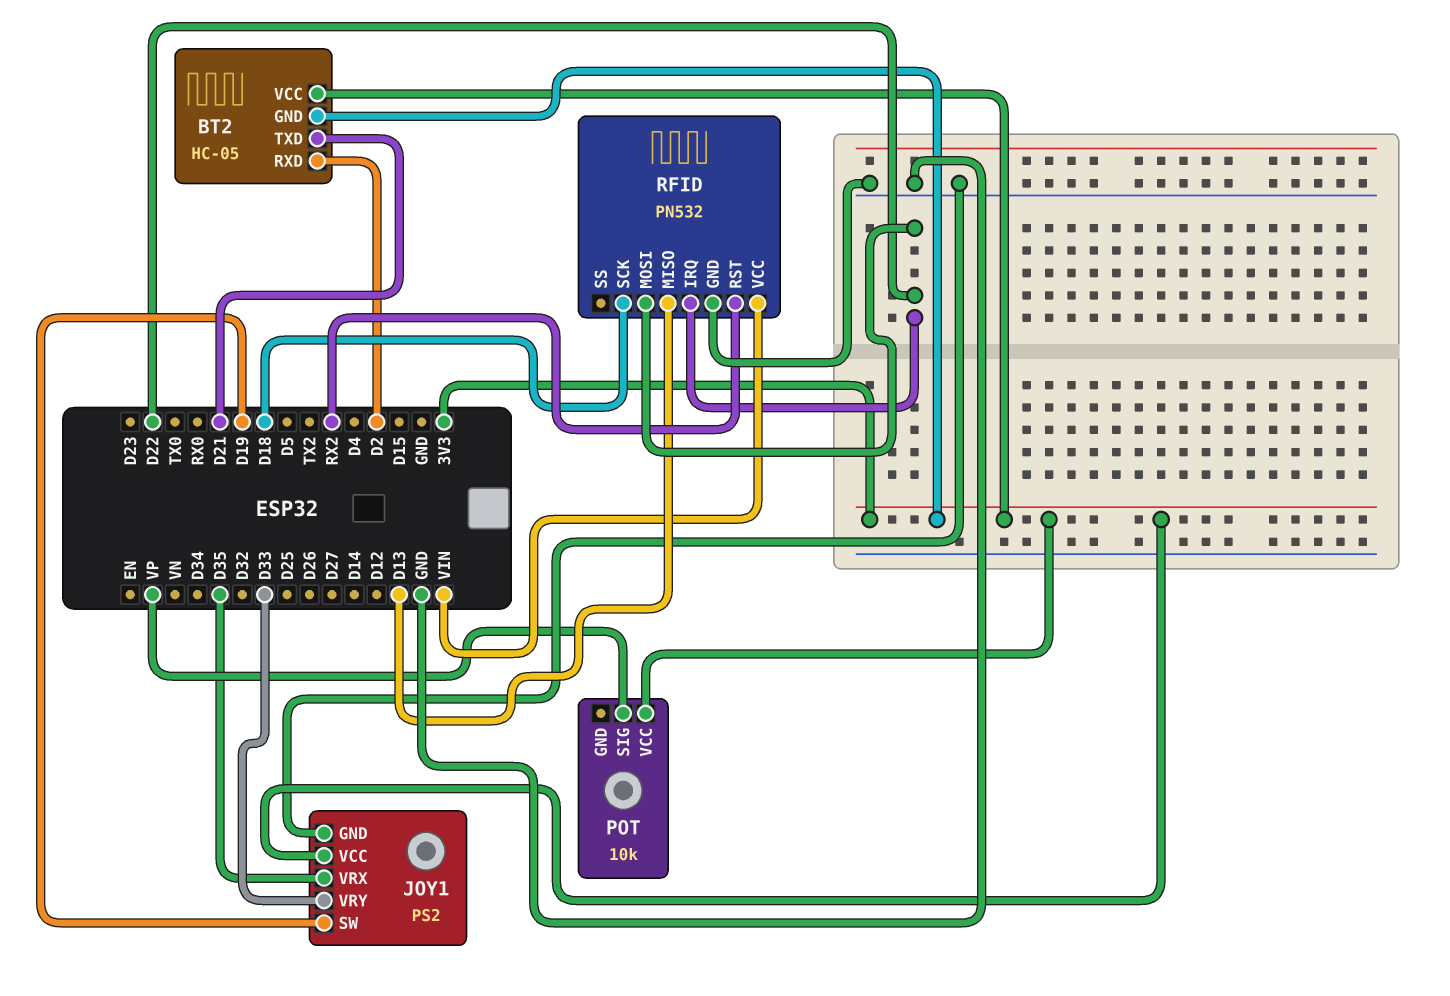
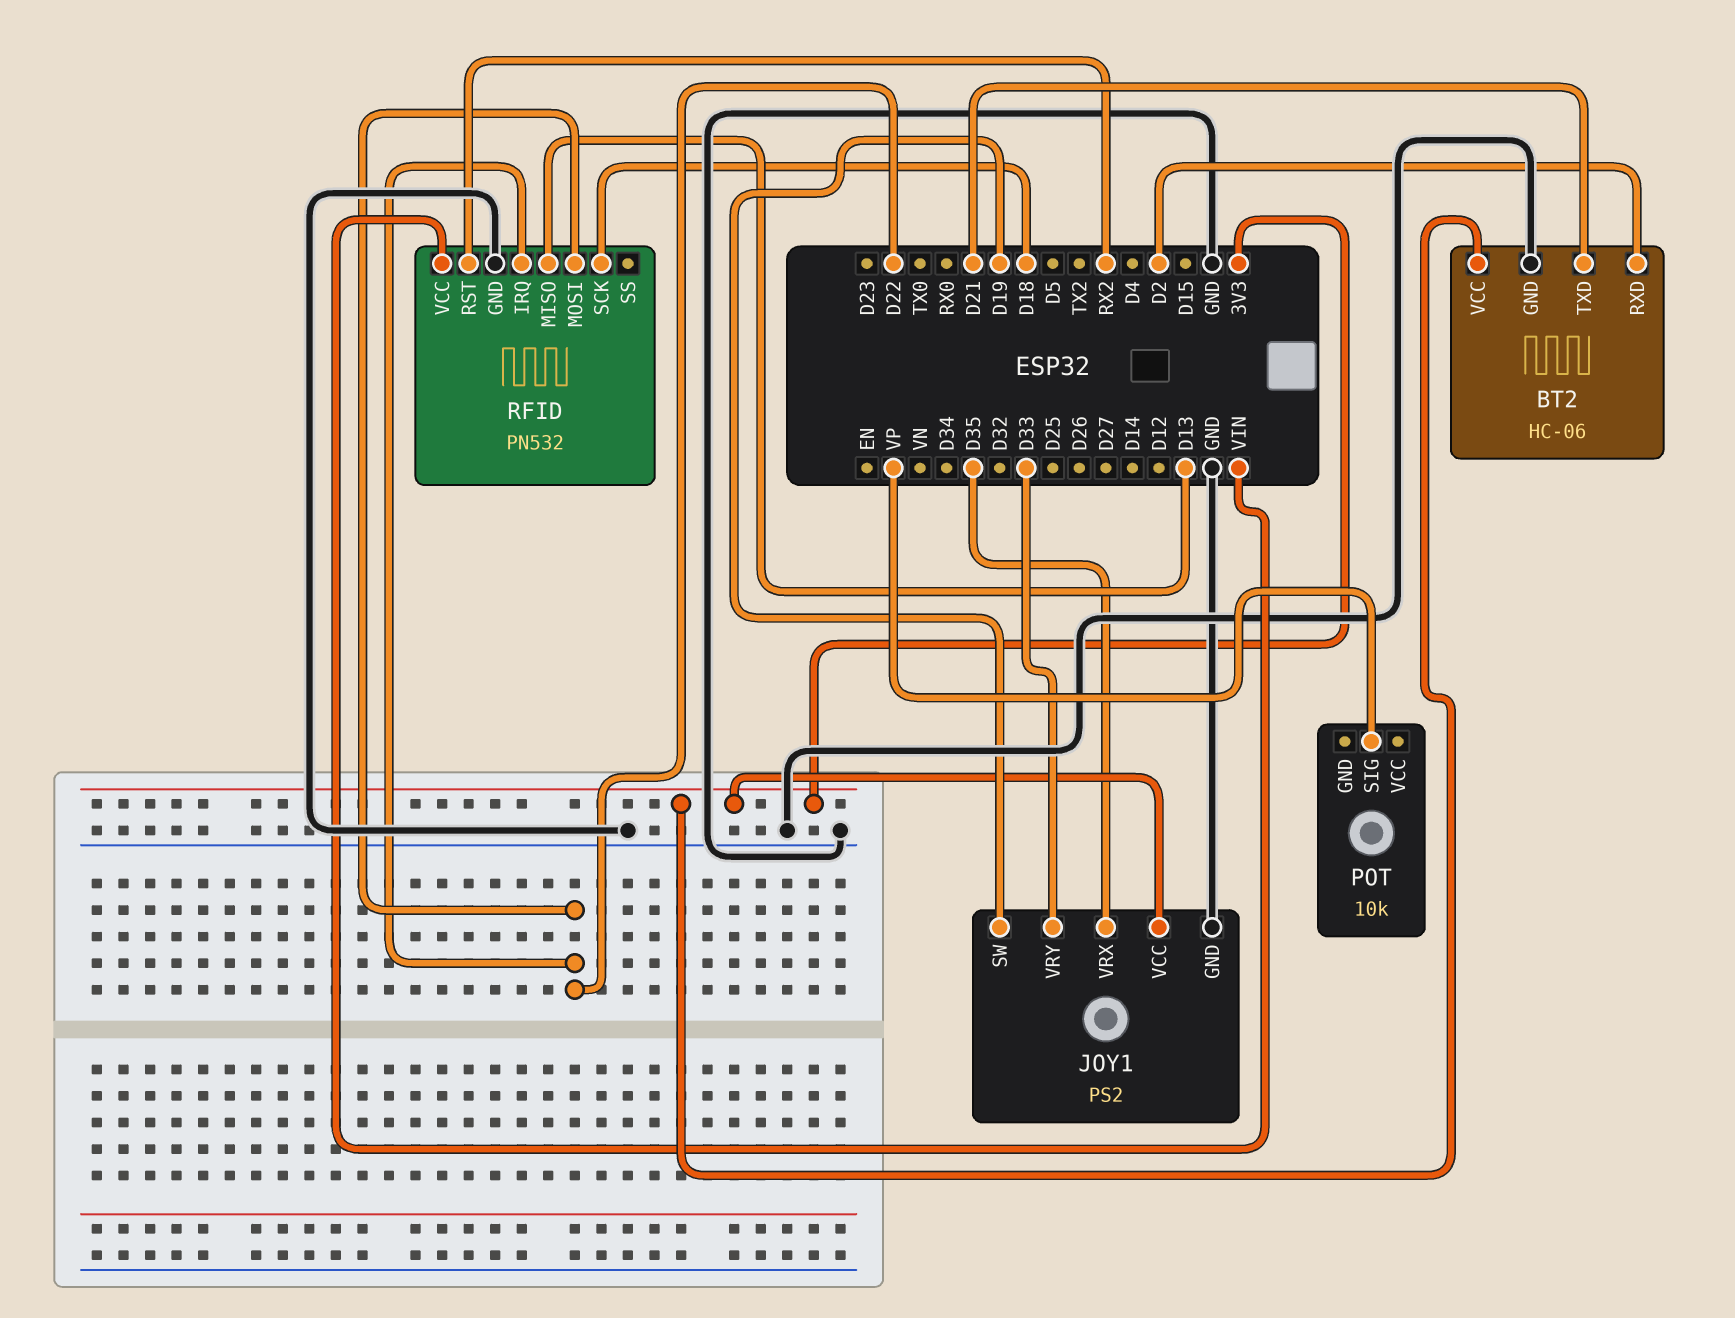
BT2: HC-05 -> HC-06
BT2 pin GND: 3V3 -> GND
POT pin VCC: 3V3 -> none

